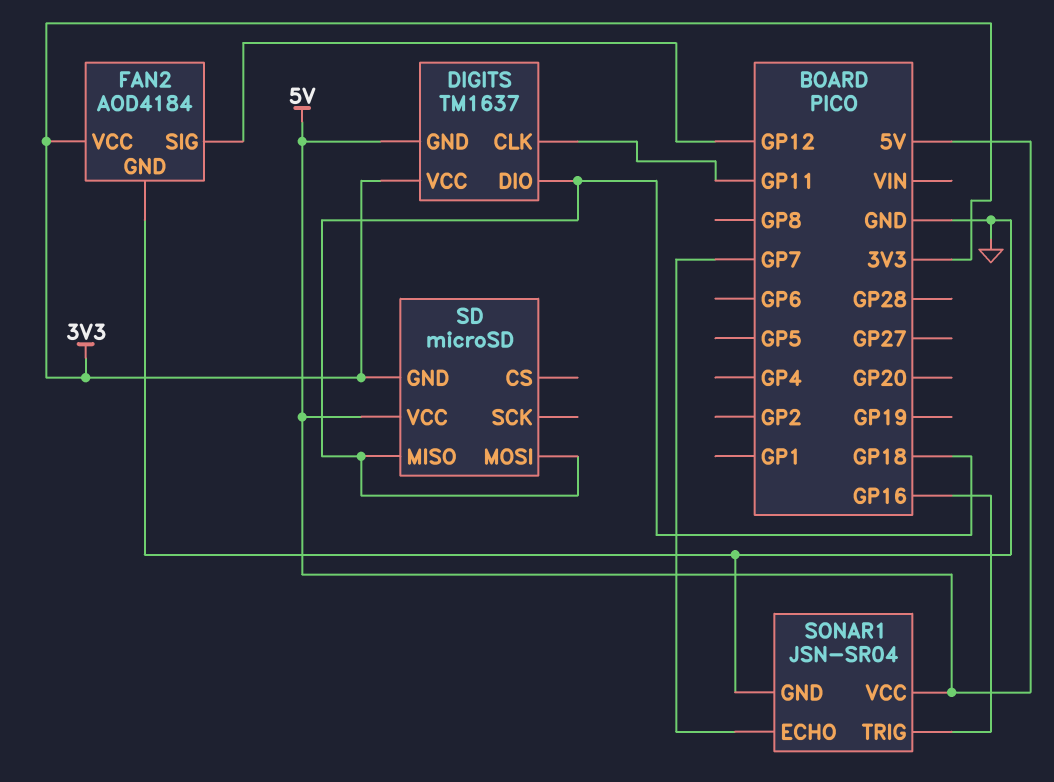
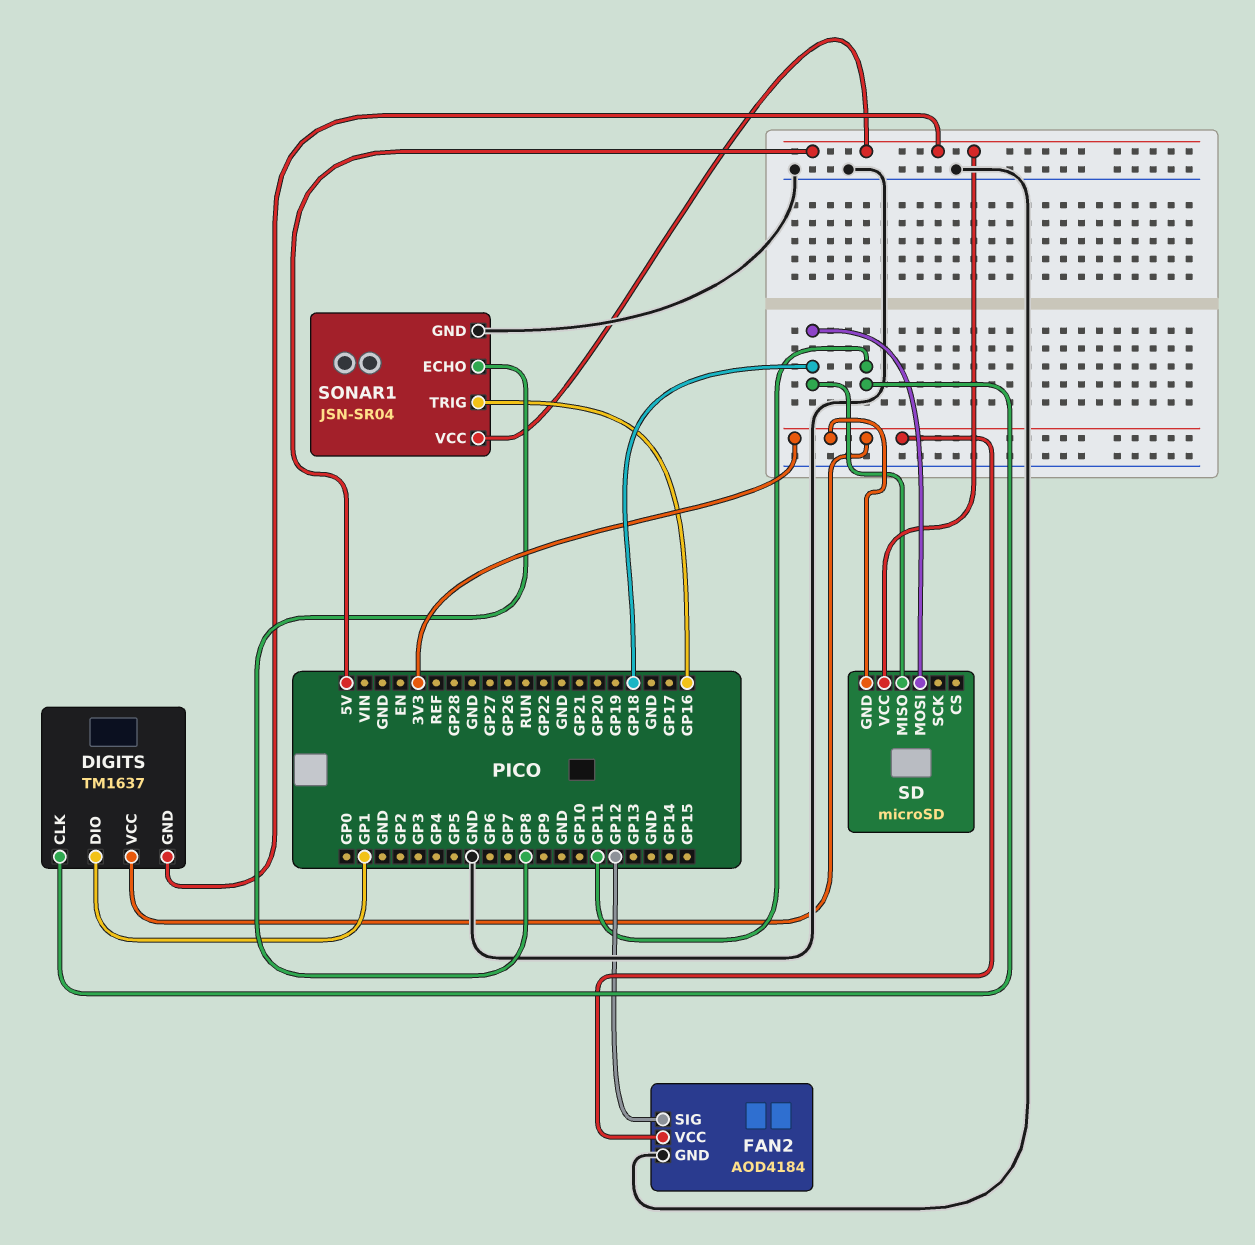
DIGITS pin DIO: GP18 -> GP1
SONAR1 pin ECHO: GP7 -> GP8

